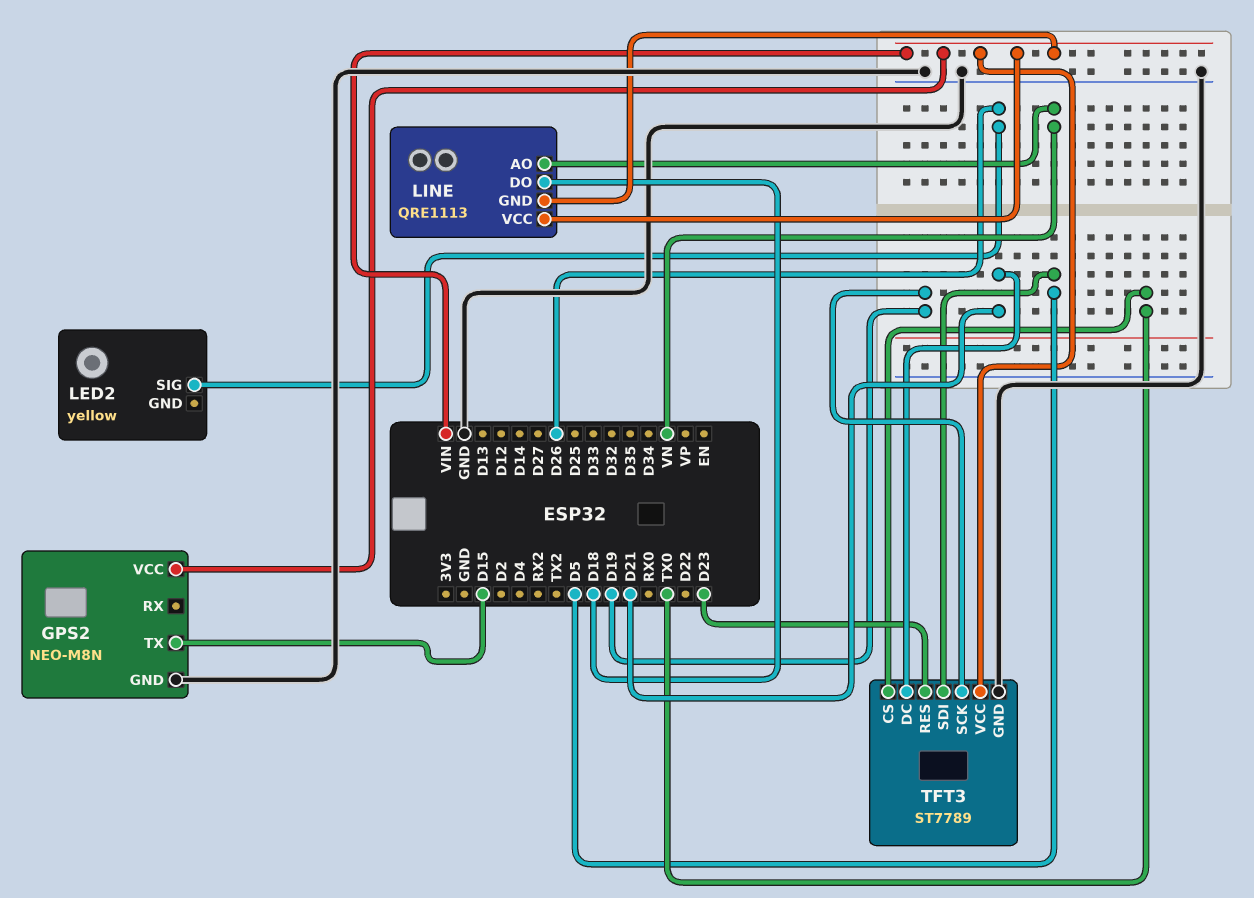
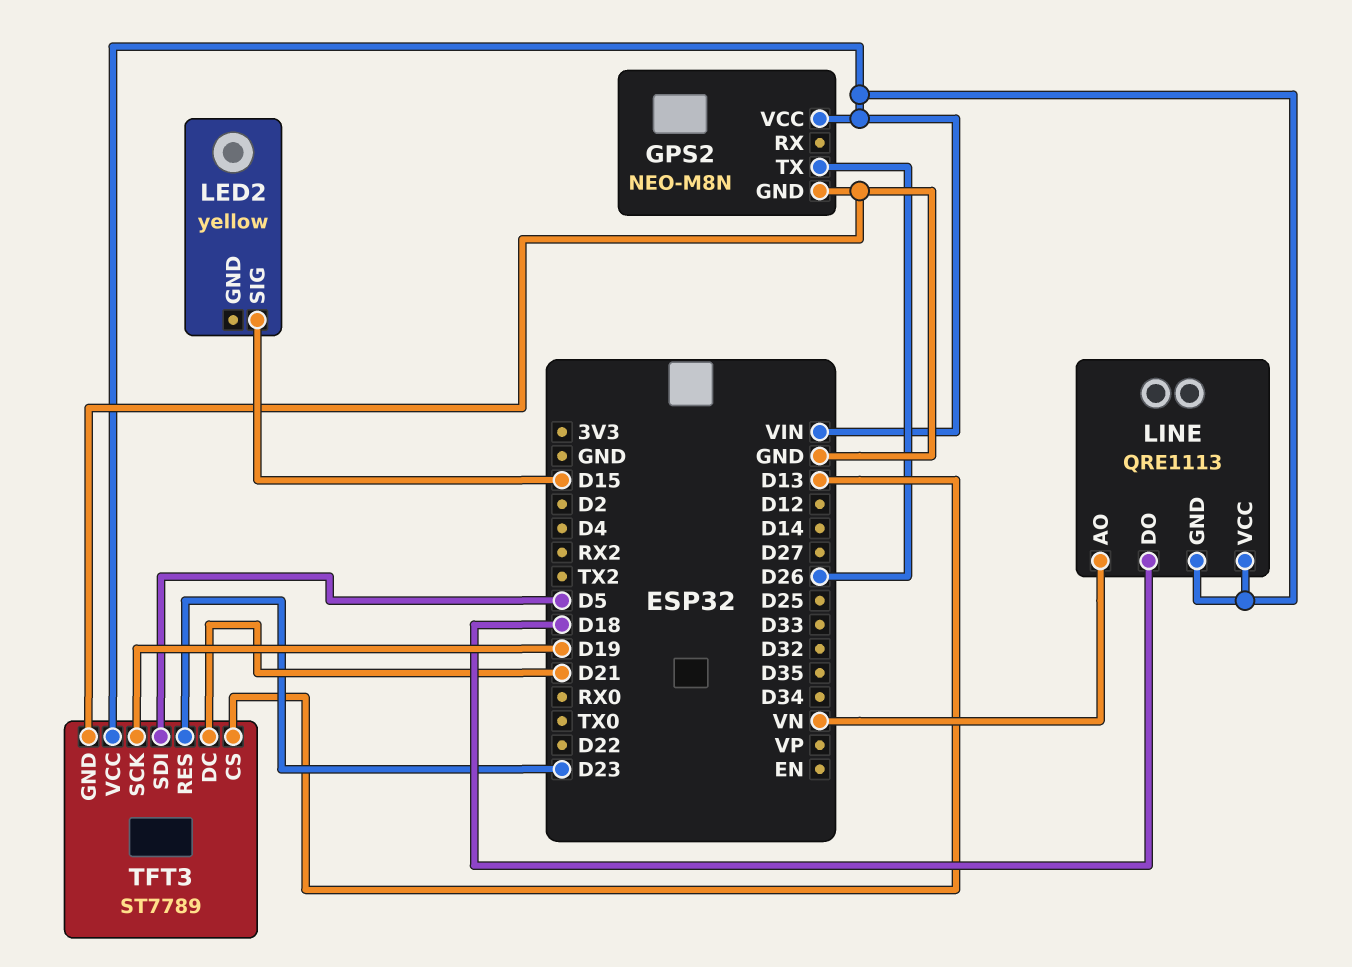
GPS2 pin TX: D15 -> D26
LED2 pin SIG: D26 -> D15
TFT3 pin CS: TX0 -> D13

